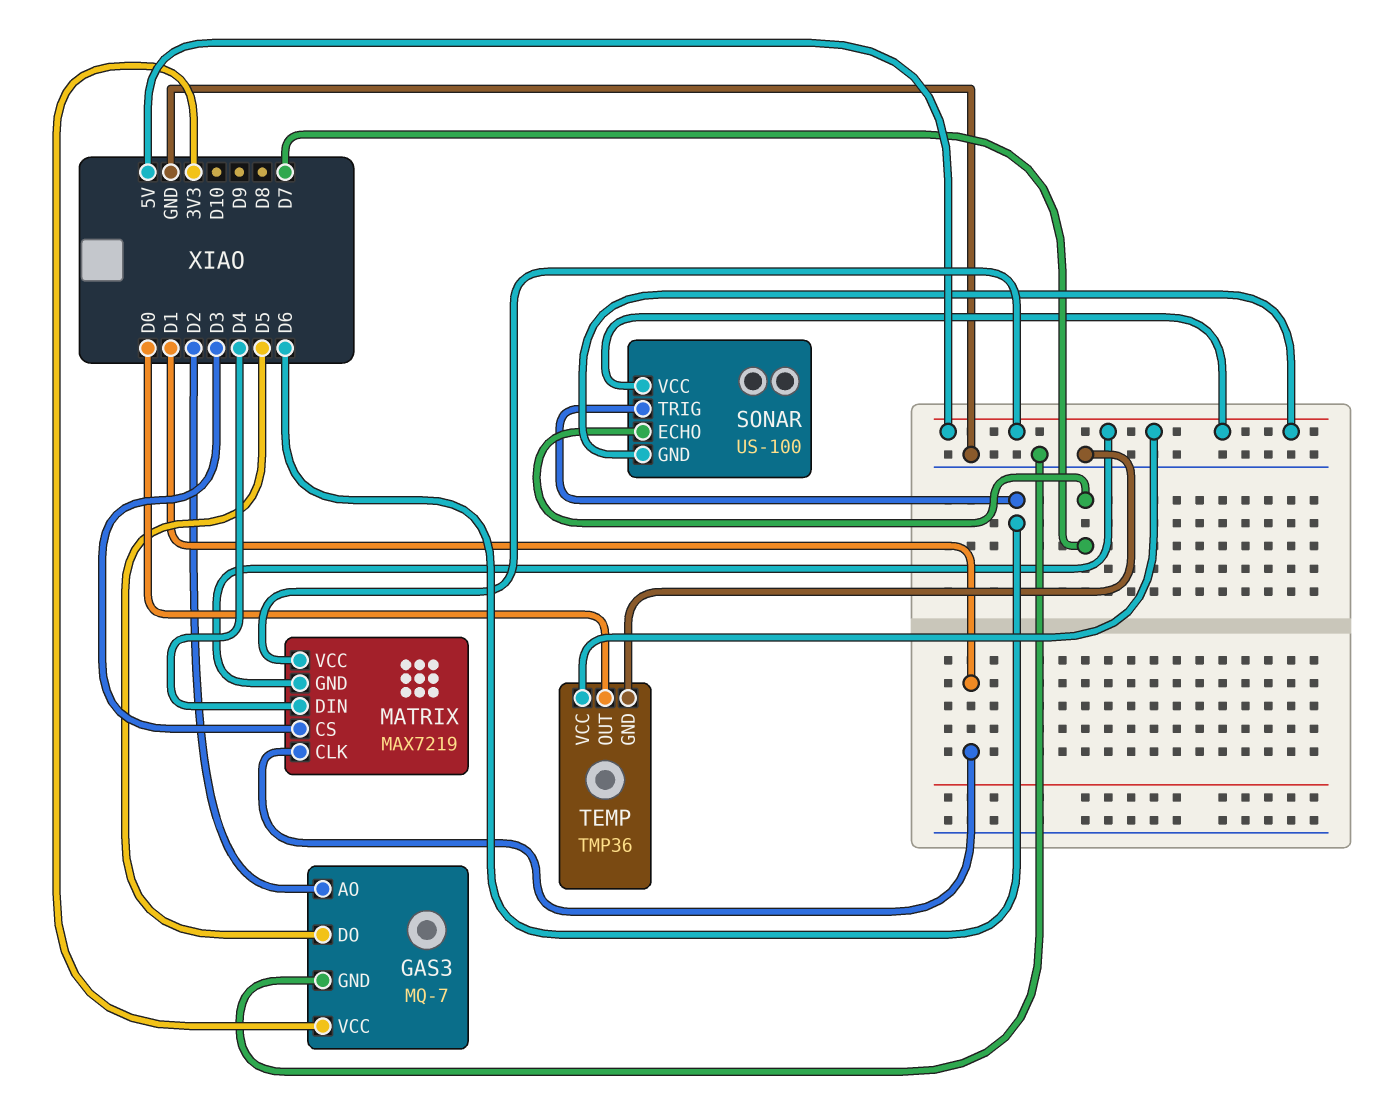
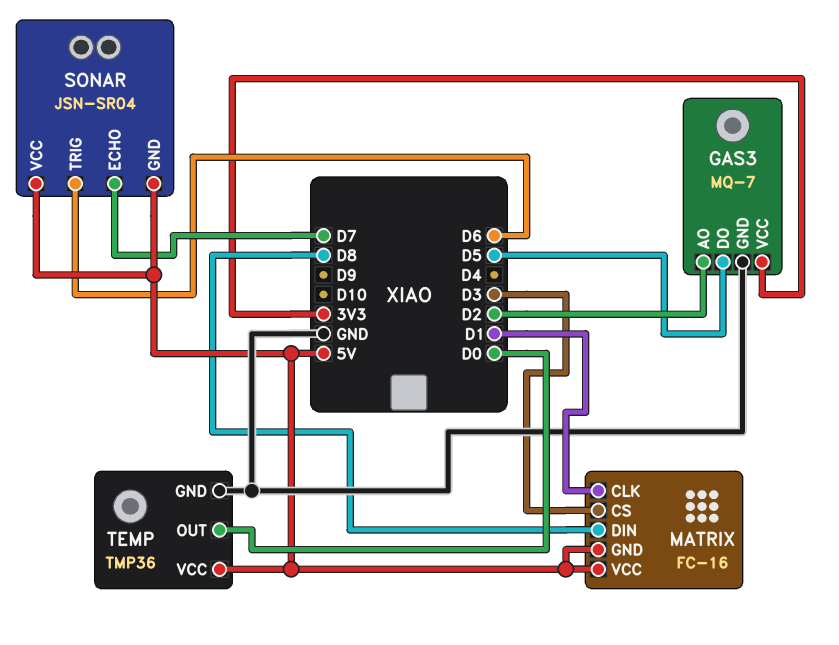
MATRIX: MAX7219 -> FC-16
MATRIX pin DIN: D4 -> D8
SONAR: US-100 -> JSN-SR04

